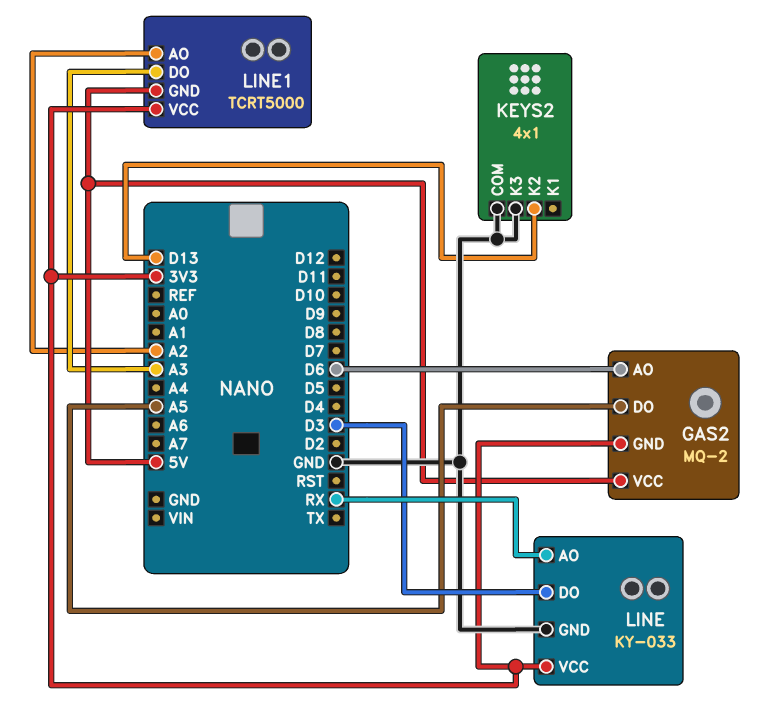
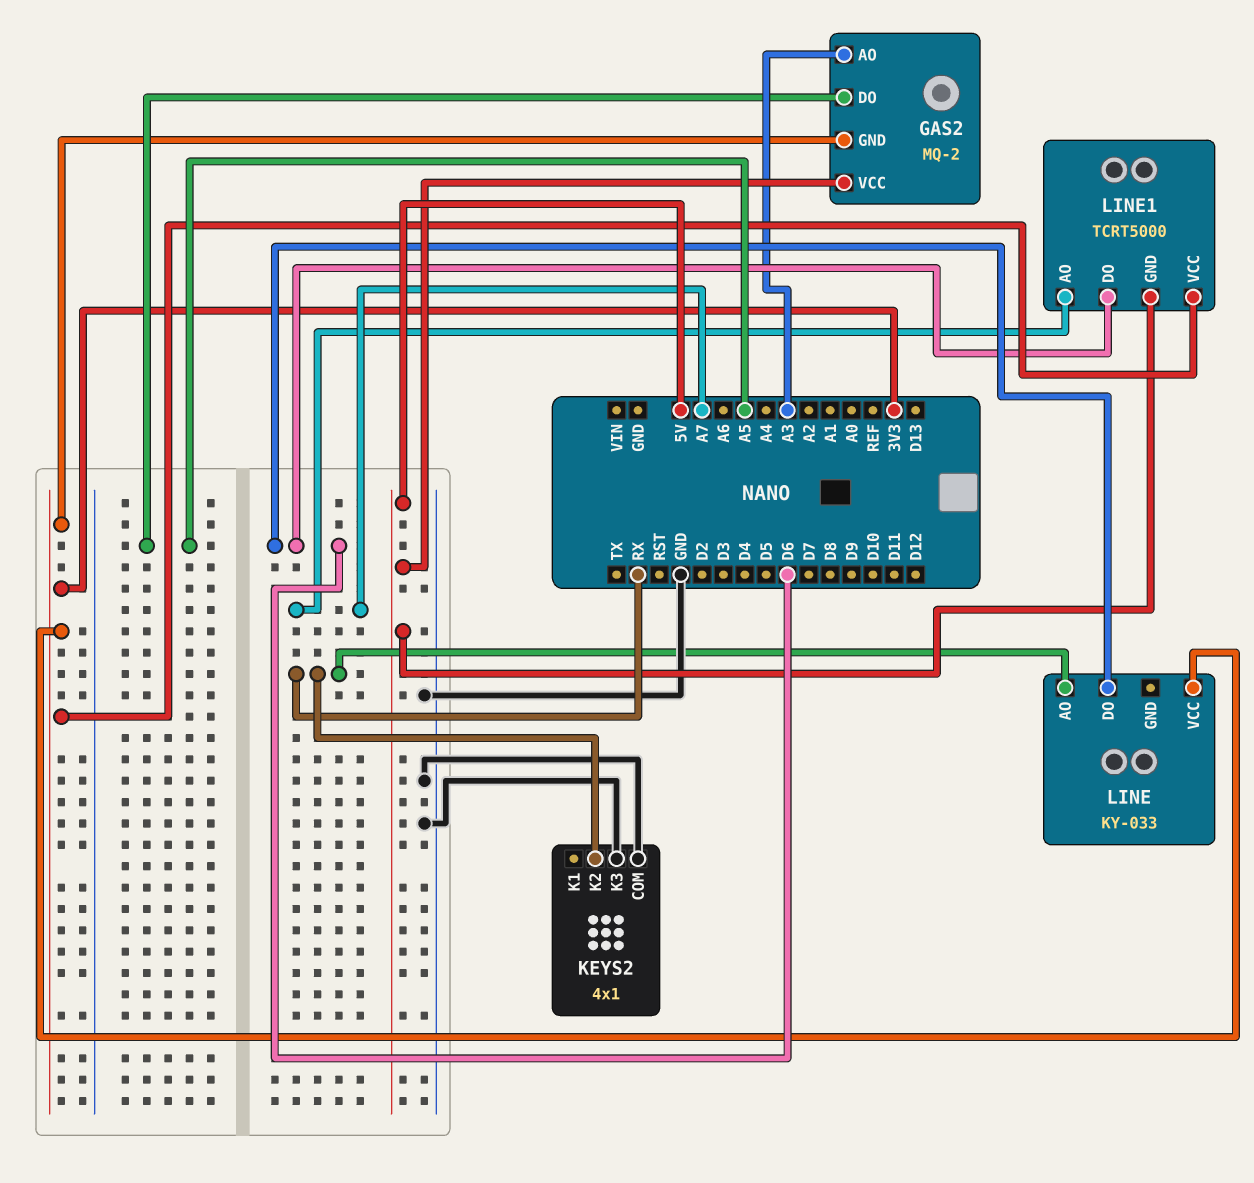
GAS2 pin AO: D6 -> A3
KEYS2 pin K2: D13 -> RX
LINE pin DO: D3 -> D6
LINE pin GND: GND -> none
LINE1 pin AO: A2 -> A7
LINE1 pin DO: A3 -> D6

